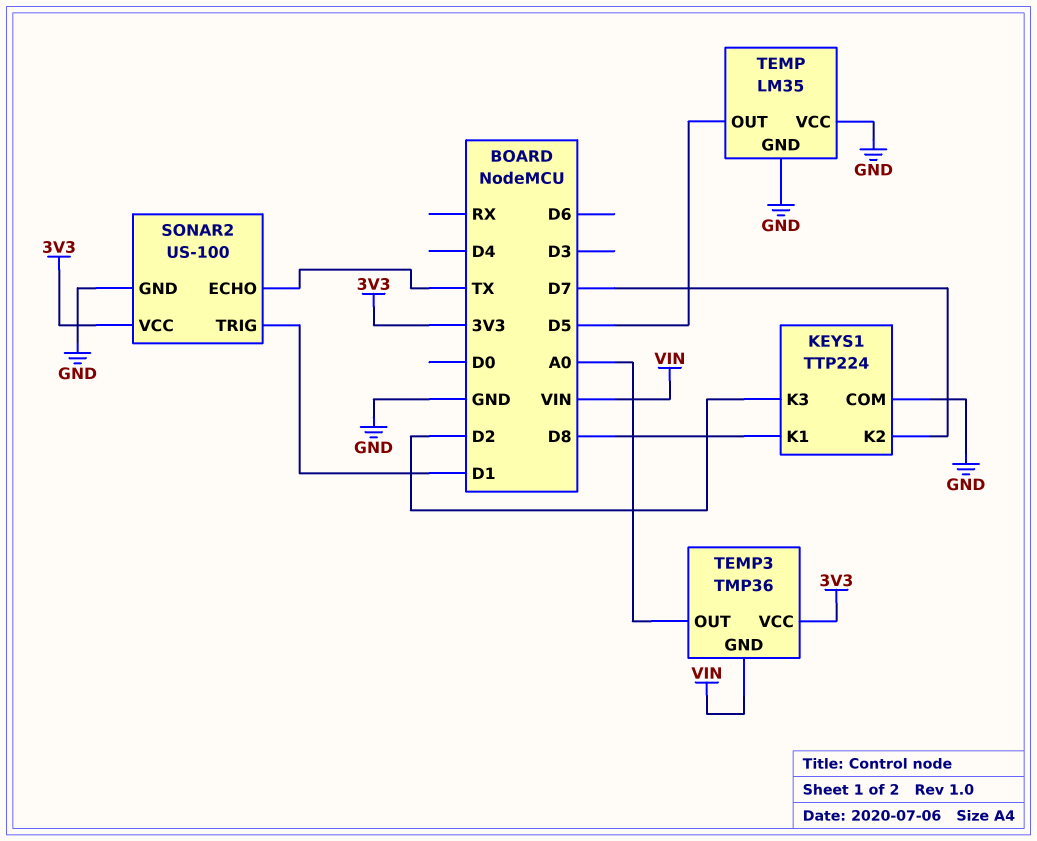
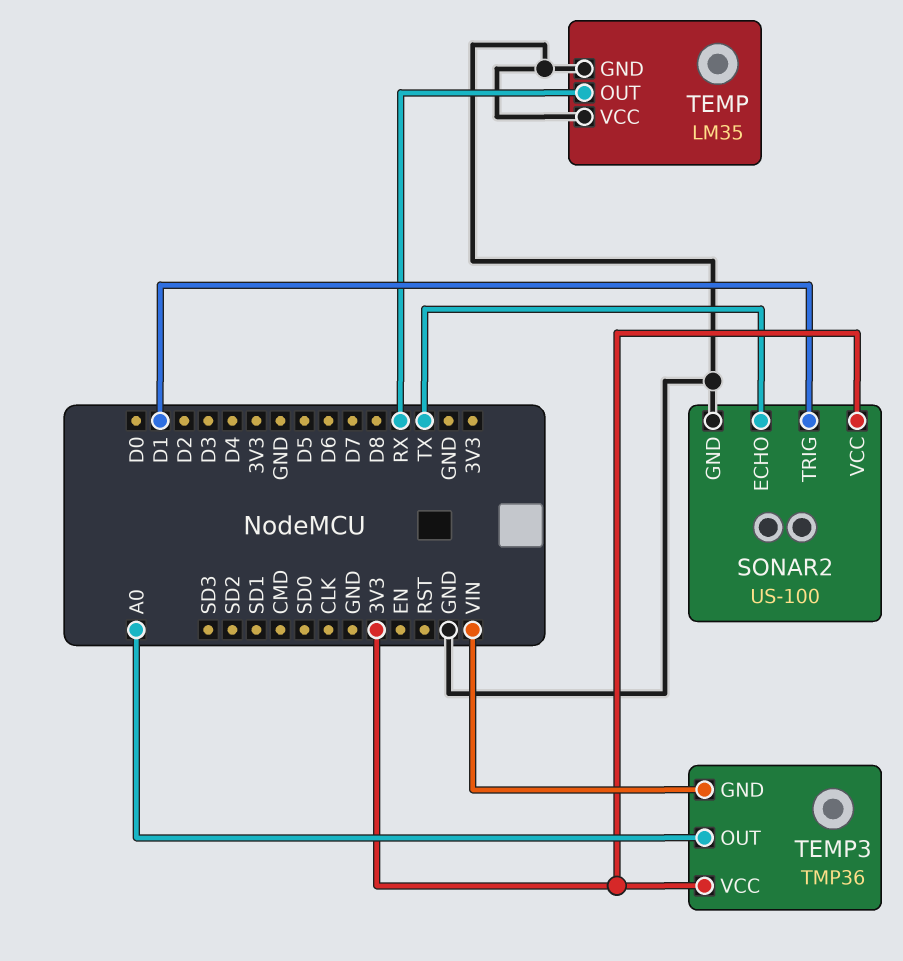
KEYS1: TTP224 -> none
KEYS1 pin COM: GND -> none
KEYS1 pin K1: D8 -> none
KEYS1 pin K2: D7 -> none
KEYS1 pin K3: D2 -> none
TEMP pin OUT: D5 -> RX

